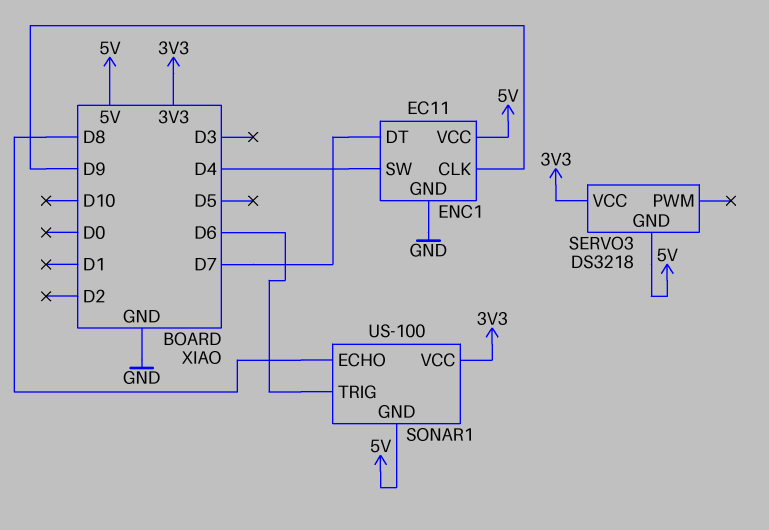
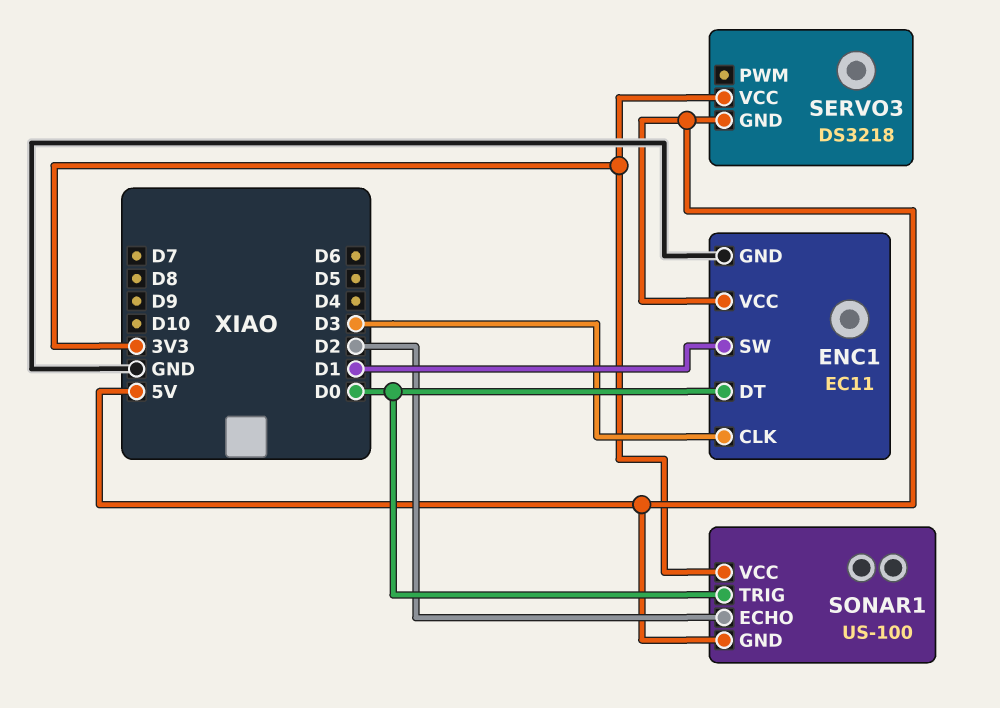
ENC1 pin CLK: D9 -> D3
ENC1 pin DT: D7 -> D0
ENC1 pin SW: D4 -> D1
SONAR1 pin ECHO: D8 -> D2
SONAR1 pin TRIG: D6 -> D0

